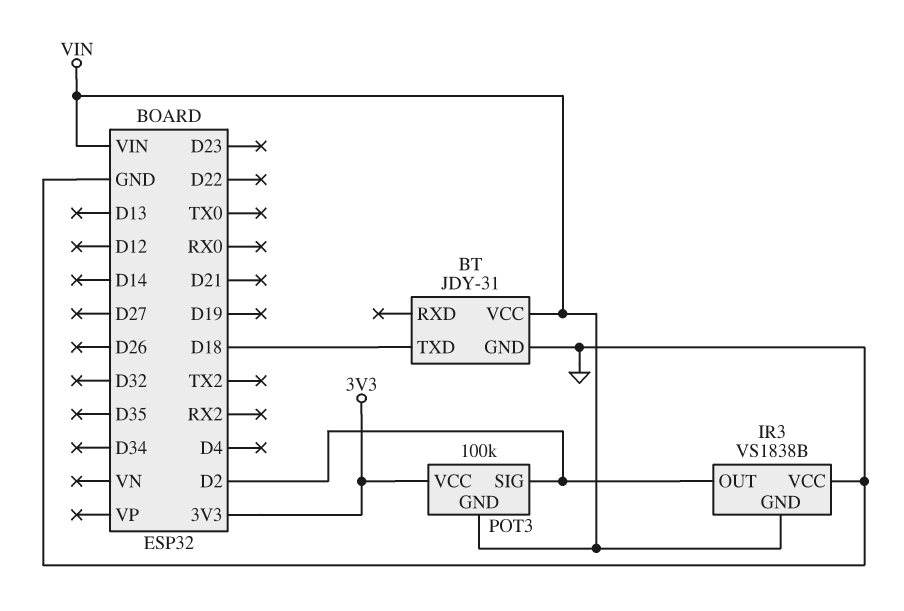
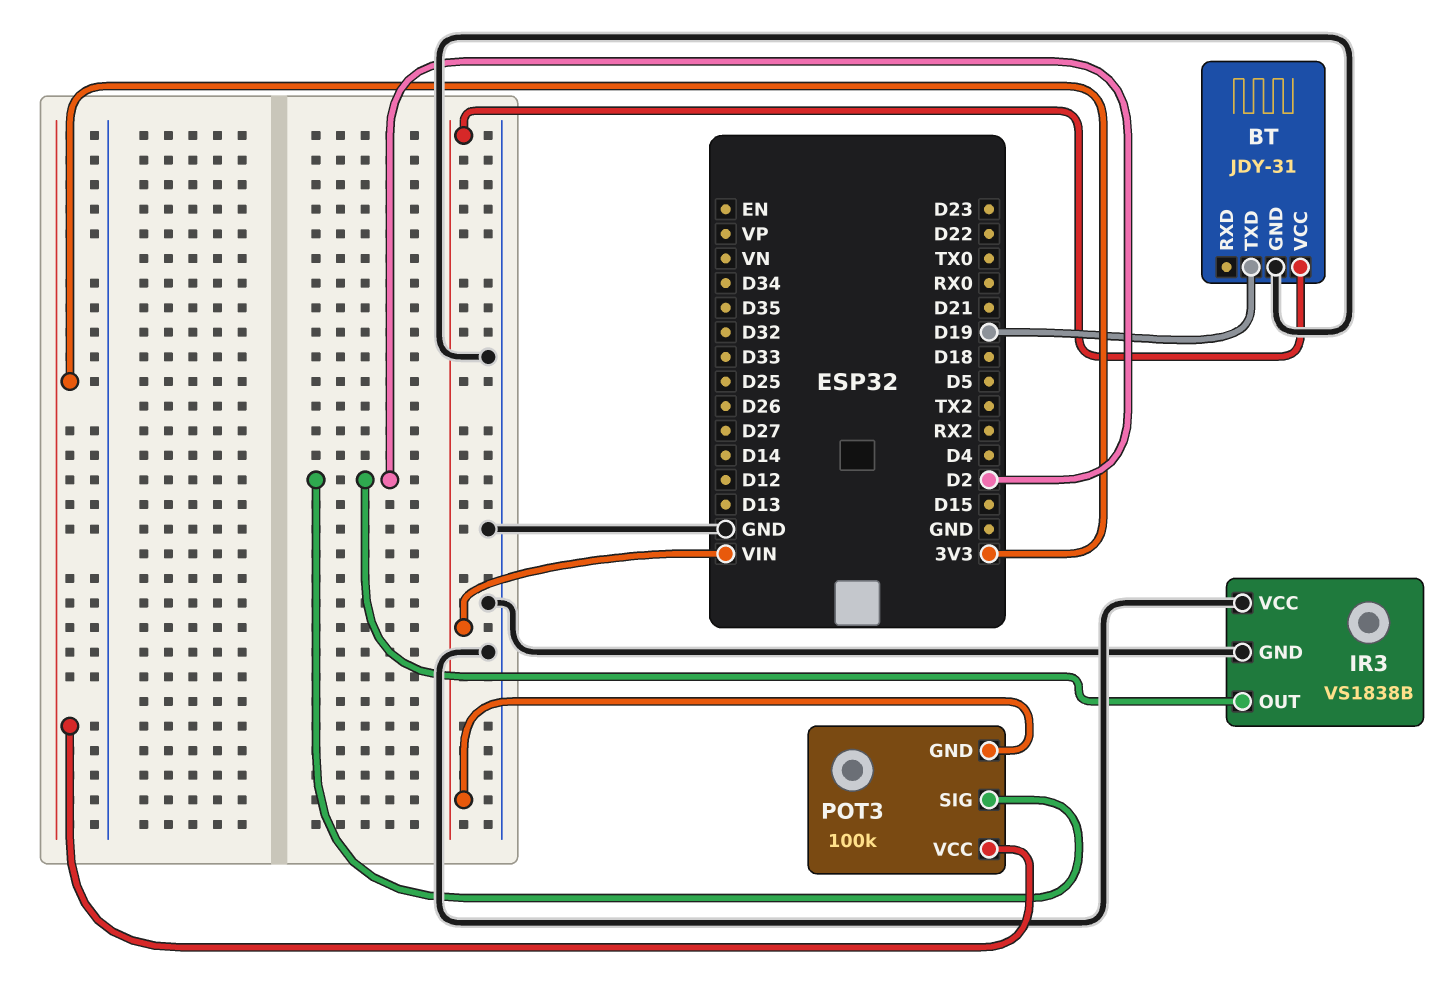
BT pin TXD: D18 -> D19
IR3 pin GND: VIN -> GND

